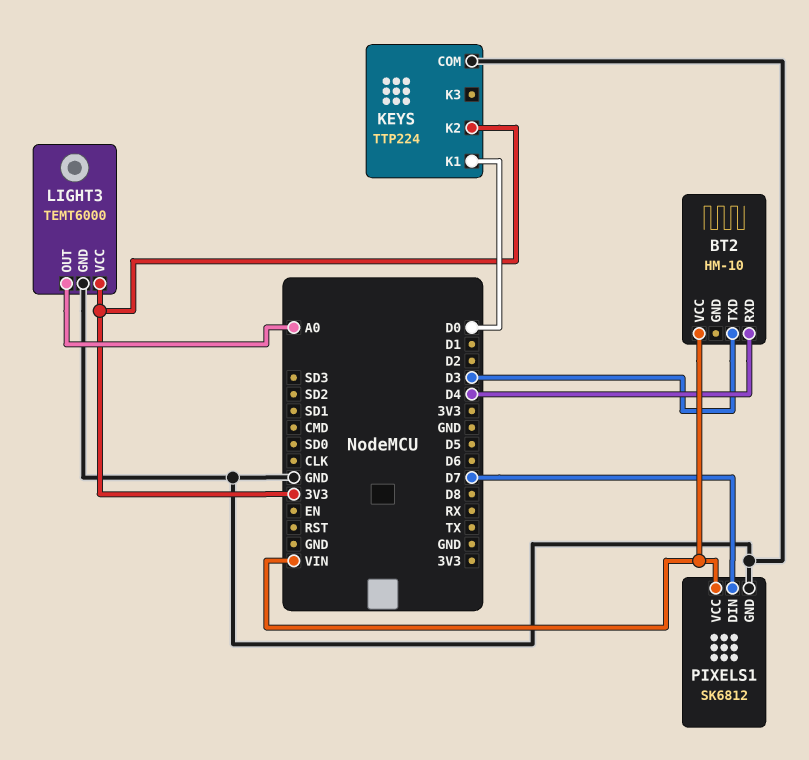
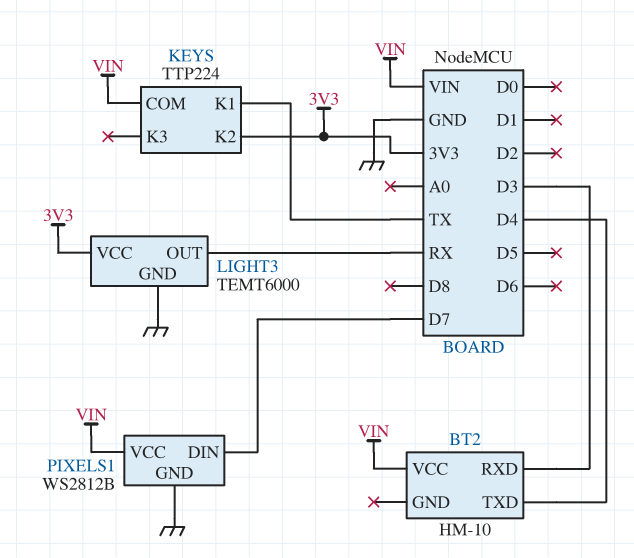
BT2 pin RXD: D4 -> D3
BT2 pin TXD: D3 -> D4
KEYS pin COM: GND -> VIN
KEYS pin K1: D0 -> TX
LIGHT3 pin OUT: A0 -> RX
PIXELS1: SK6812 -> WS2812B

